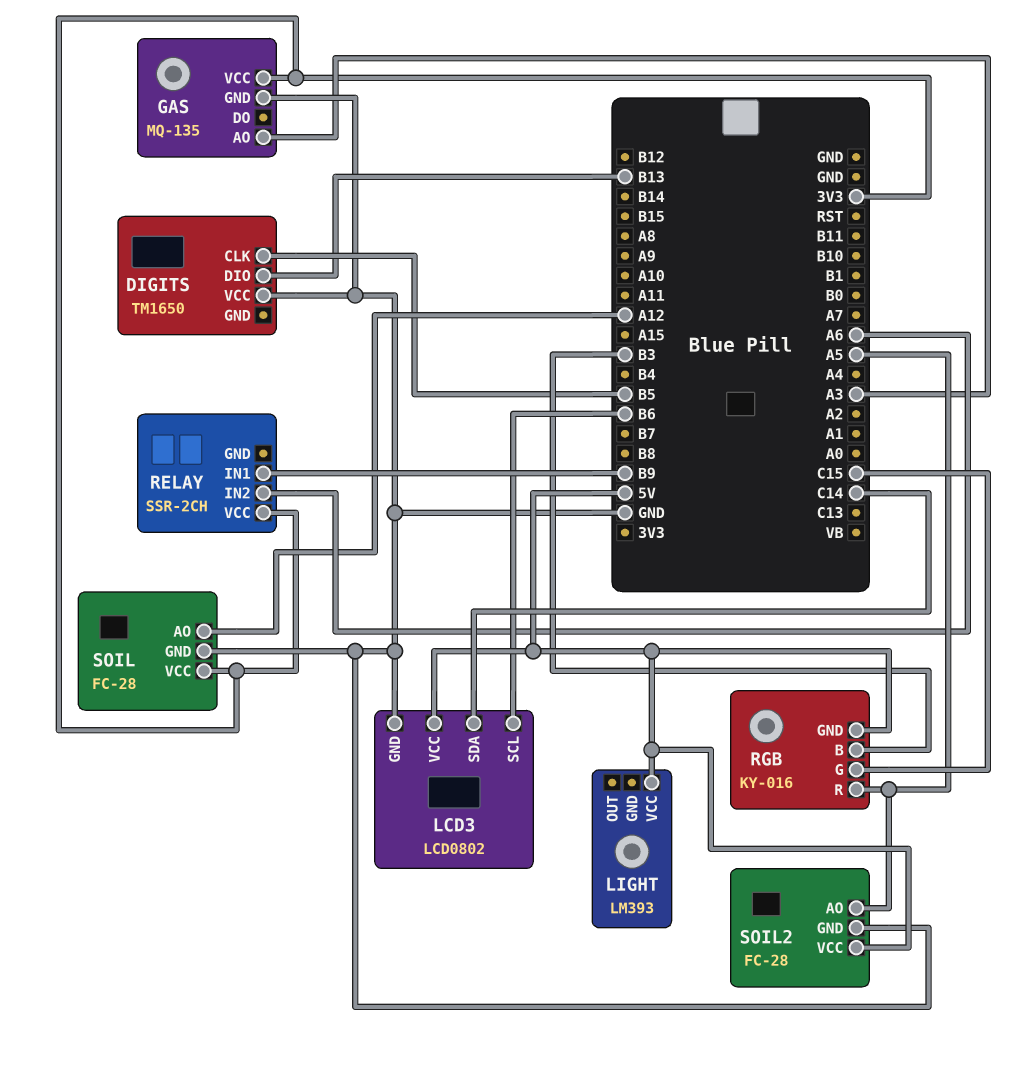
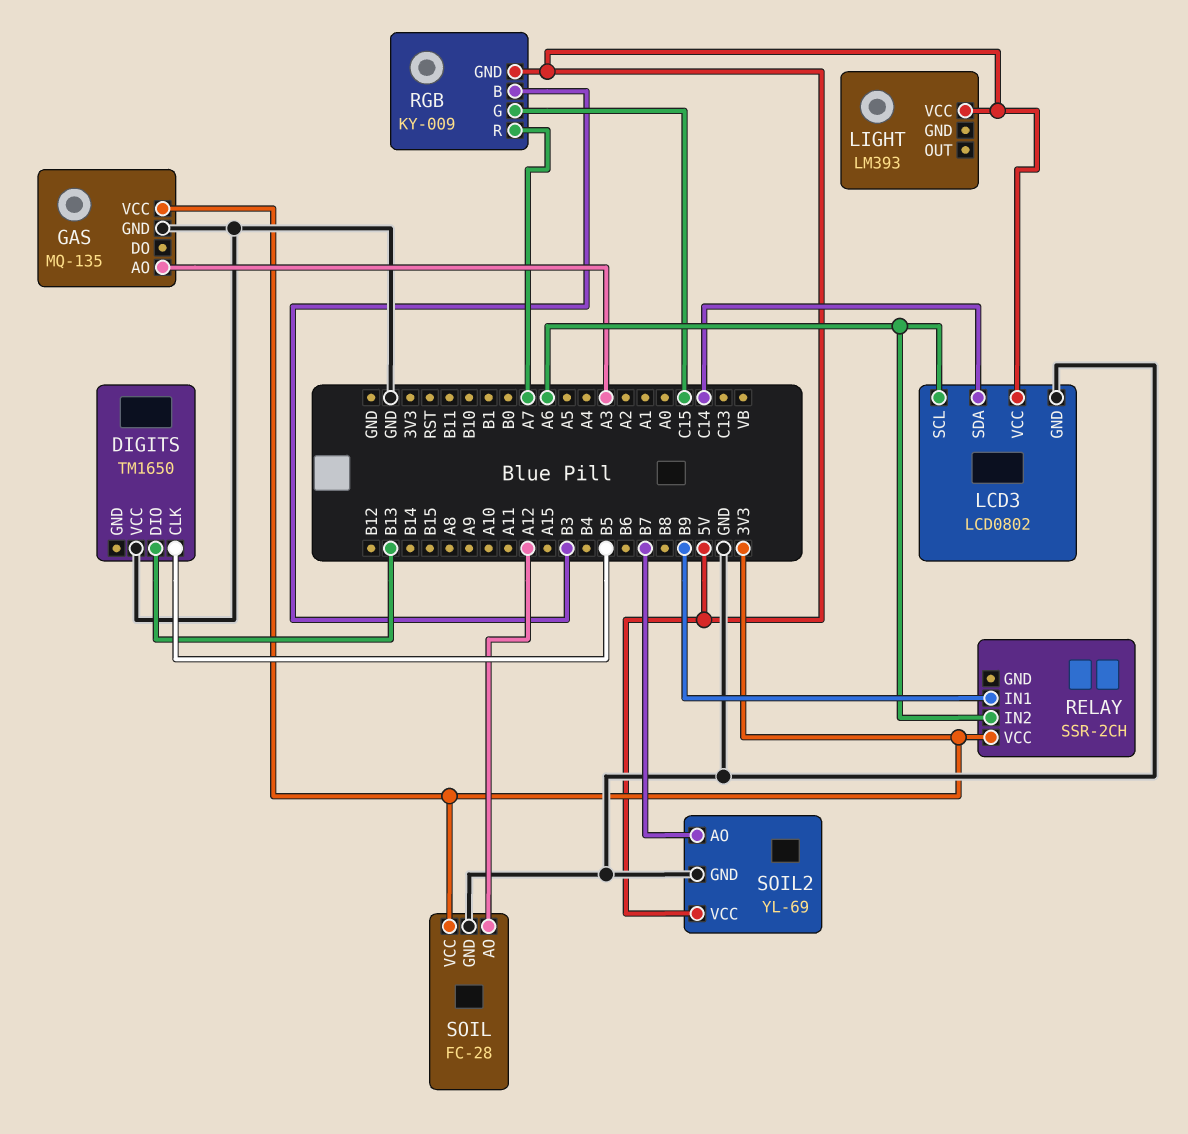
LCD3 pin SCL: B6 -> A6
RGB: KY-016 -> KY-009
RGB pin R: A5 -> A7
SOIL2: FC-28 -> YL-69
SOIL2 pin AO: A5 -> B7

